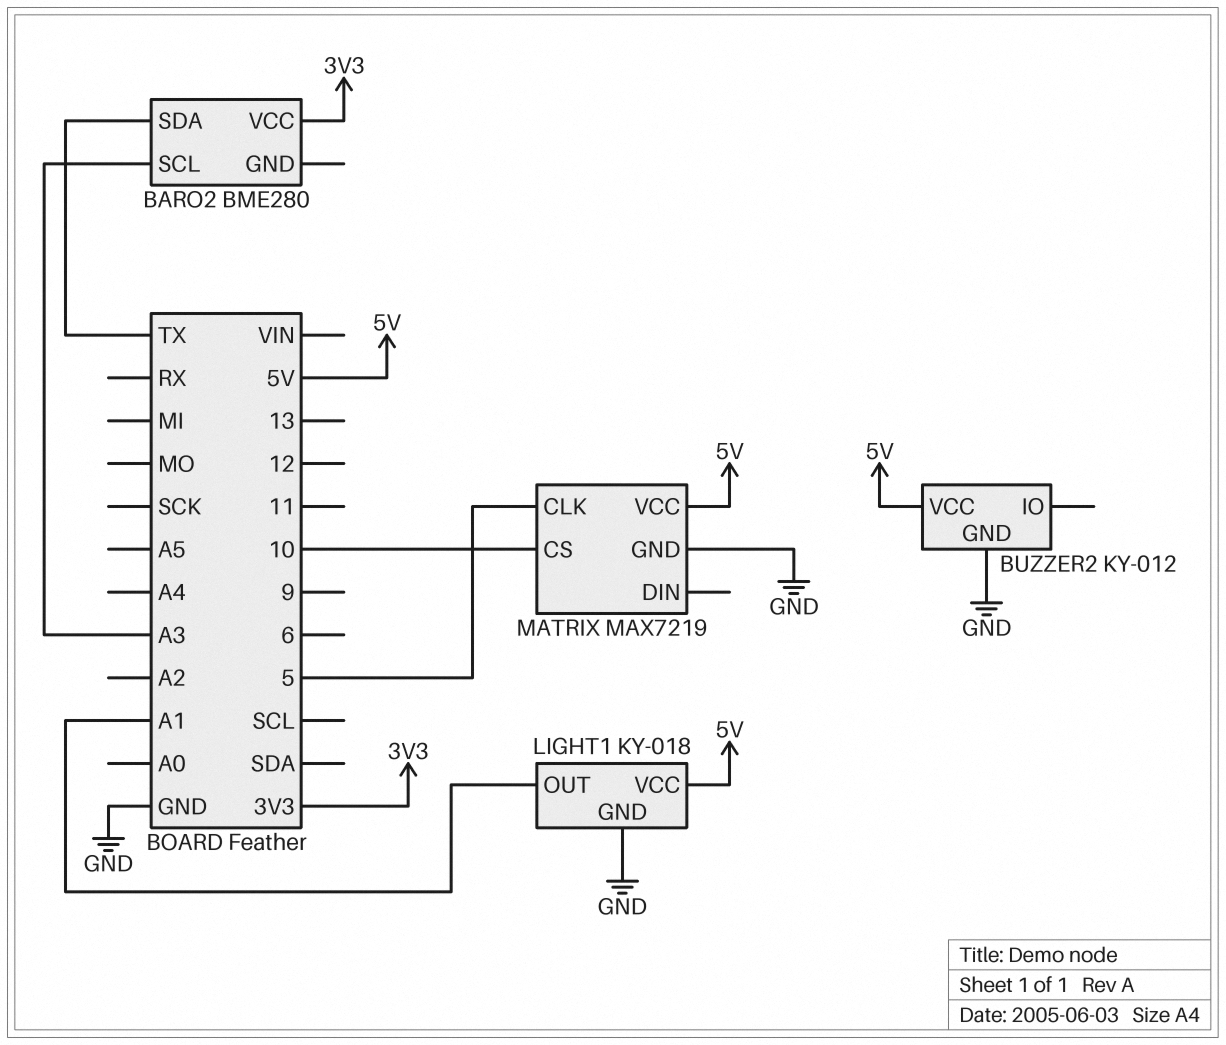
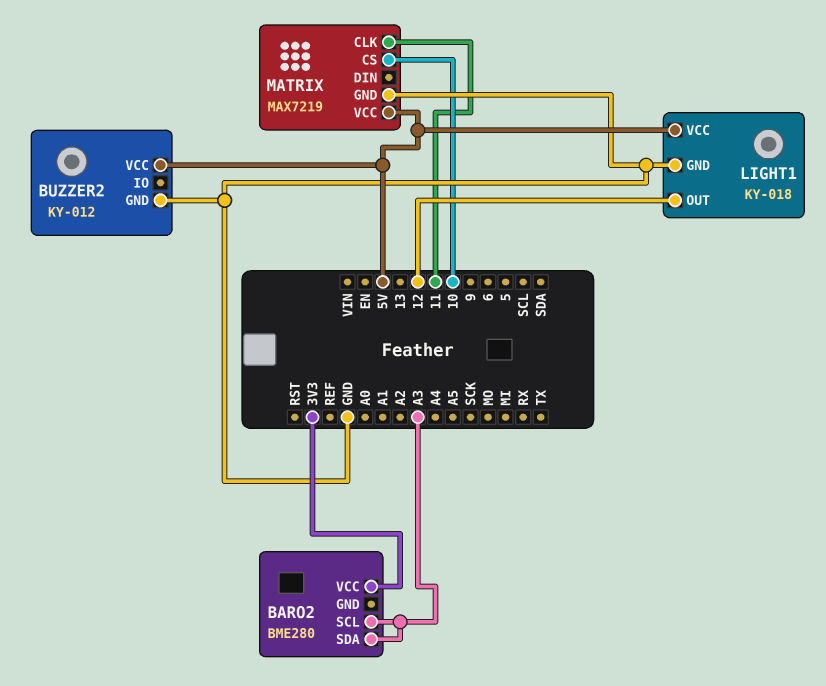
BARO2 pin SDA: TX -> A3
LIGHT1 pin OUT: A1 -> 12
MATRIX pin CLK: 5 -> 11

